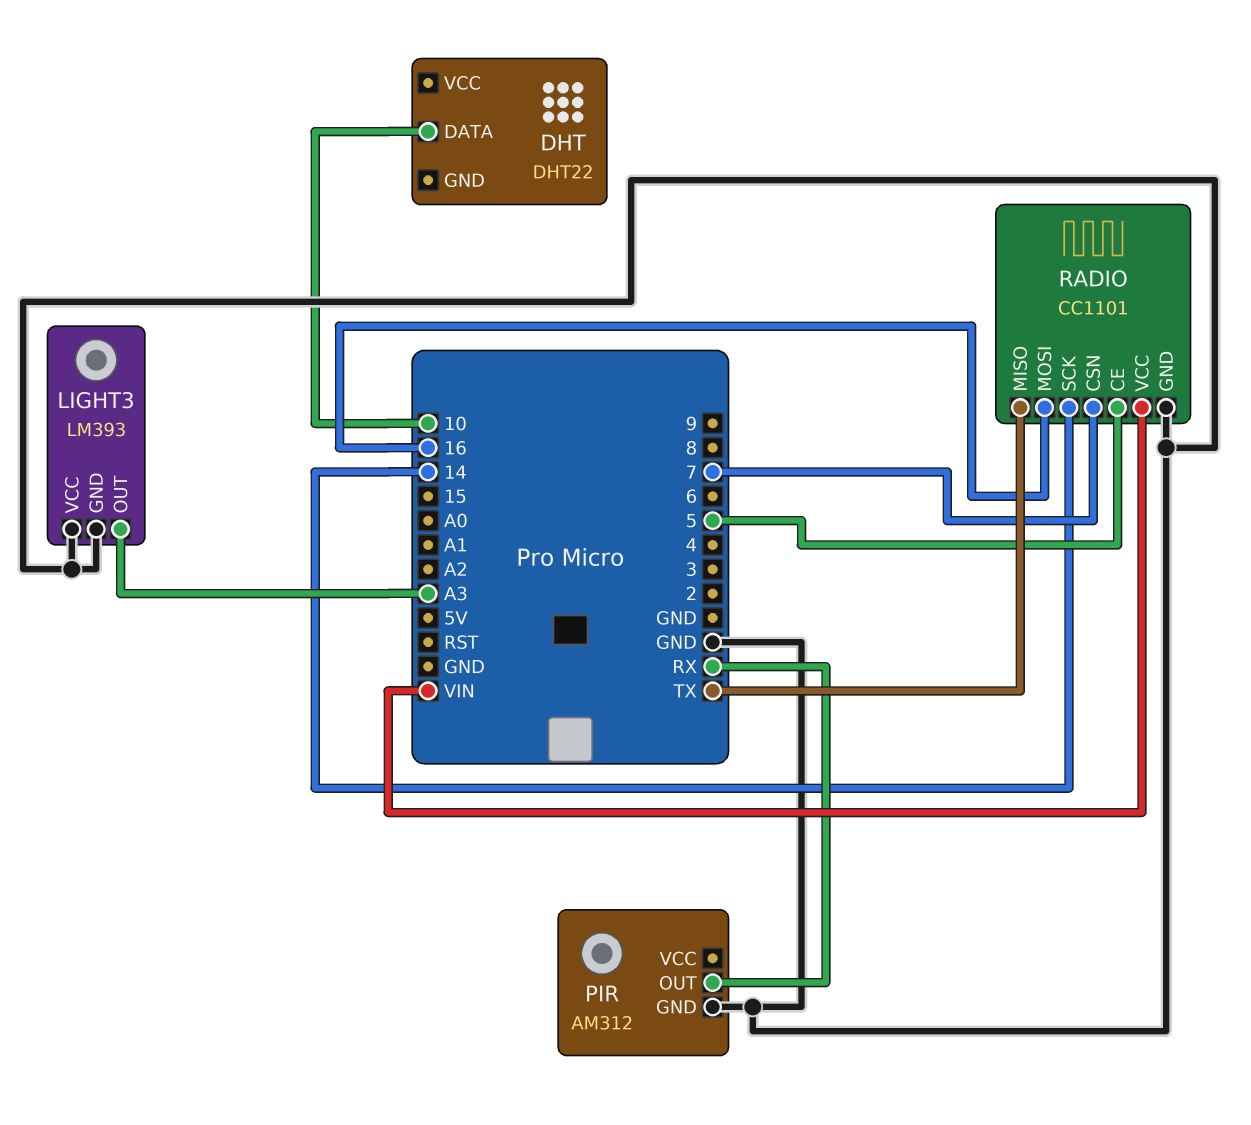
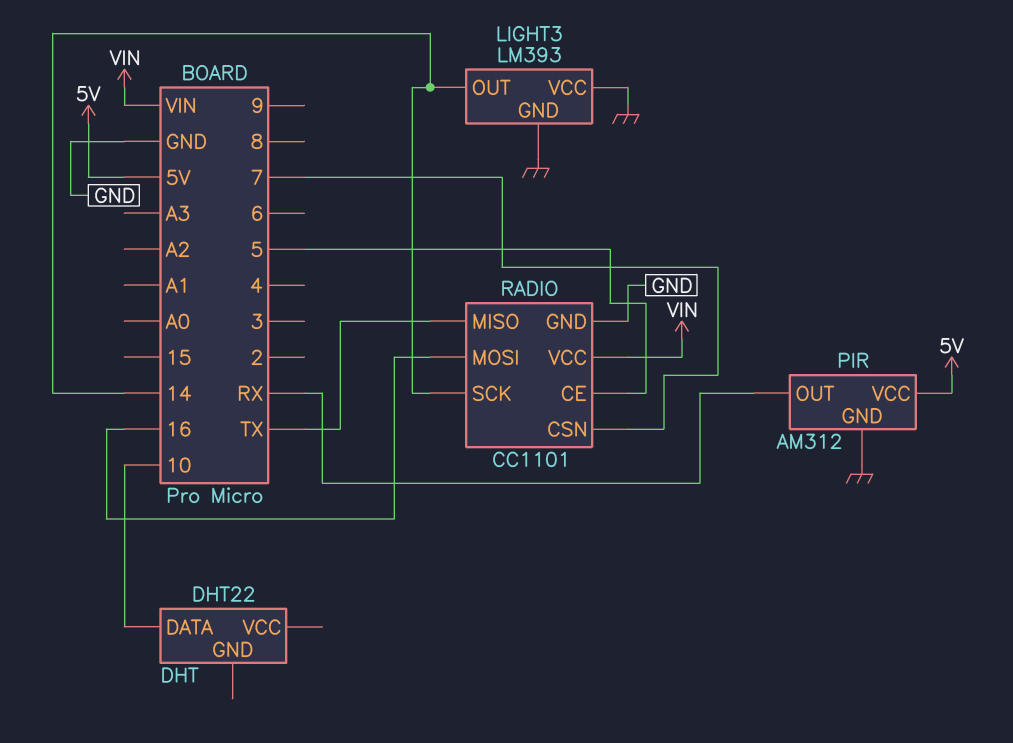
LIGHT3 pin OUT: A3 -> 14
PIR pin VCC: none -> 5V

